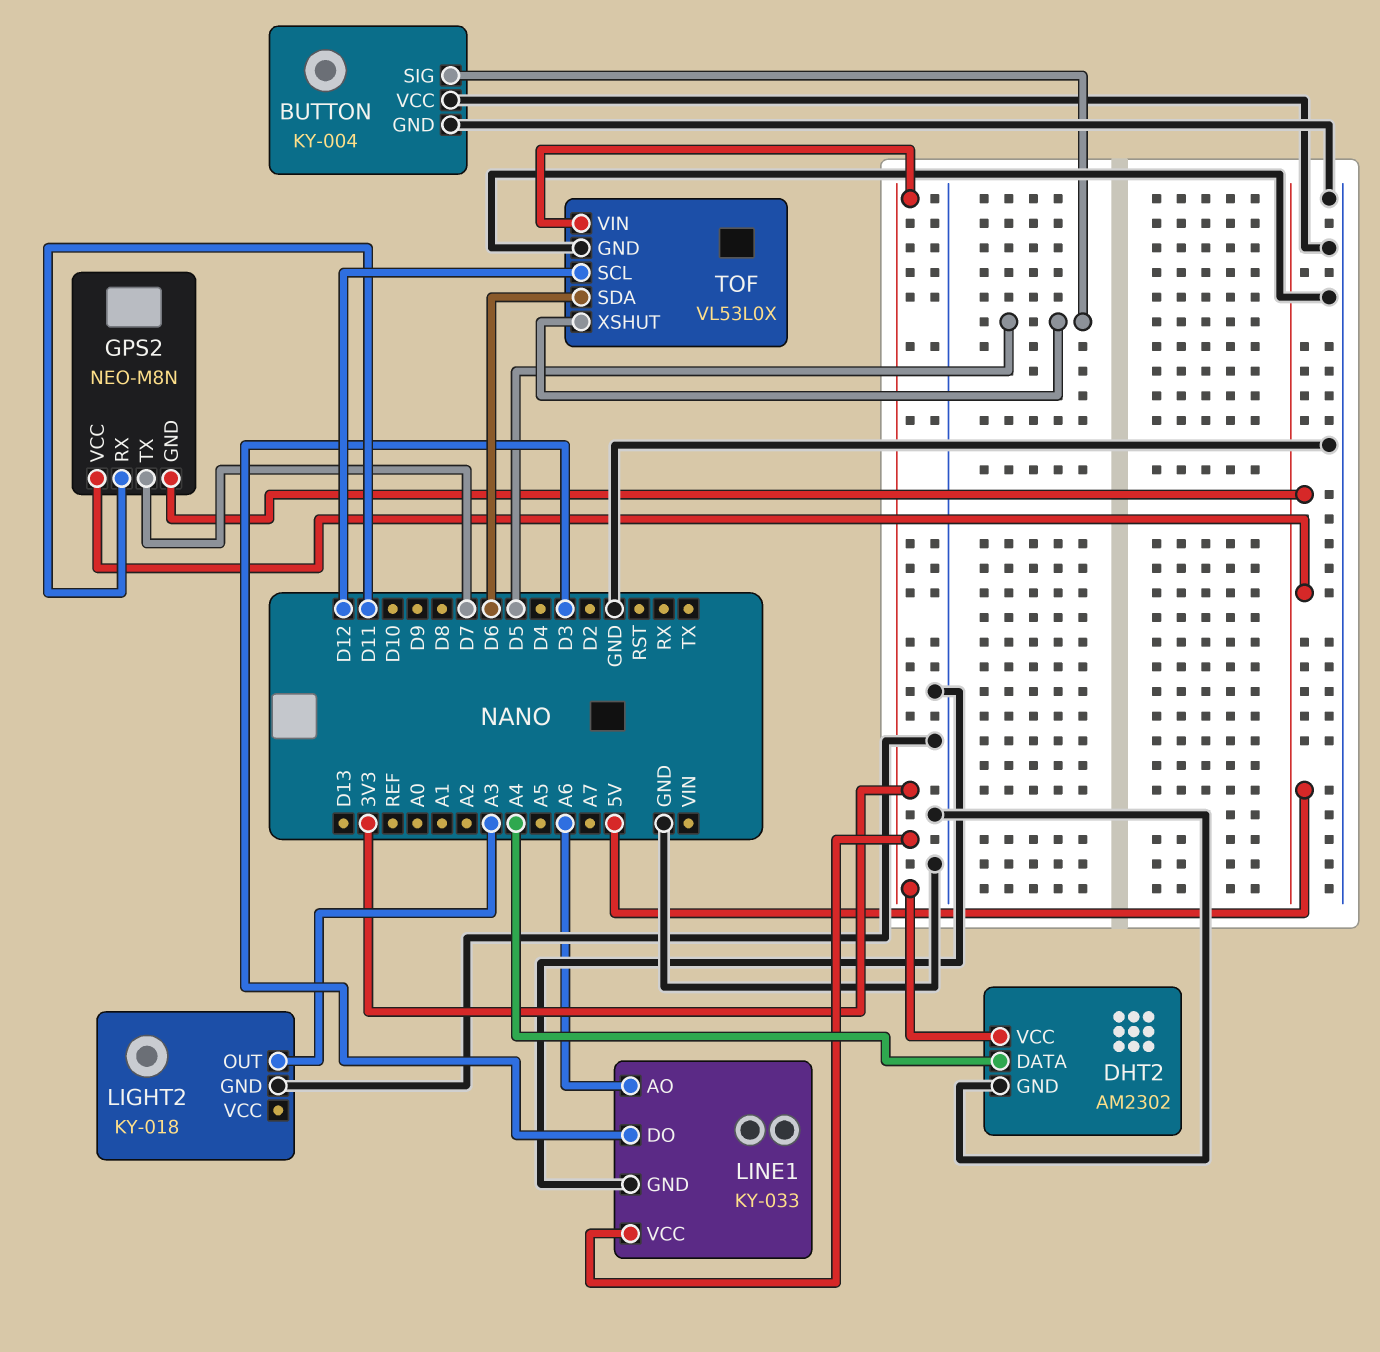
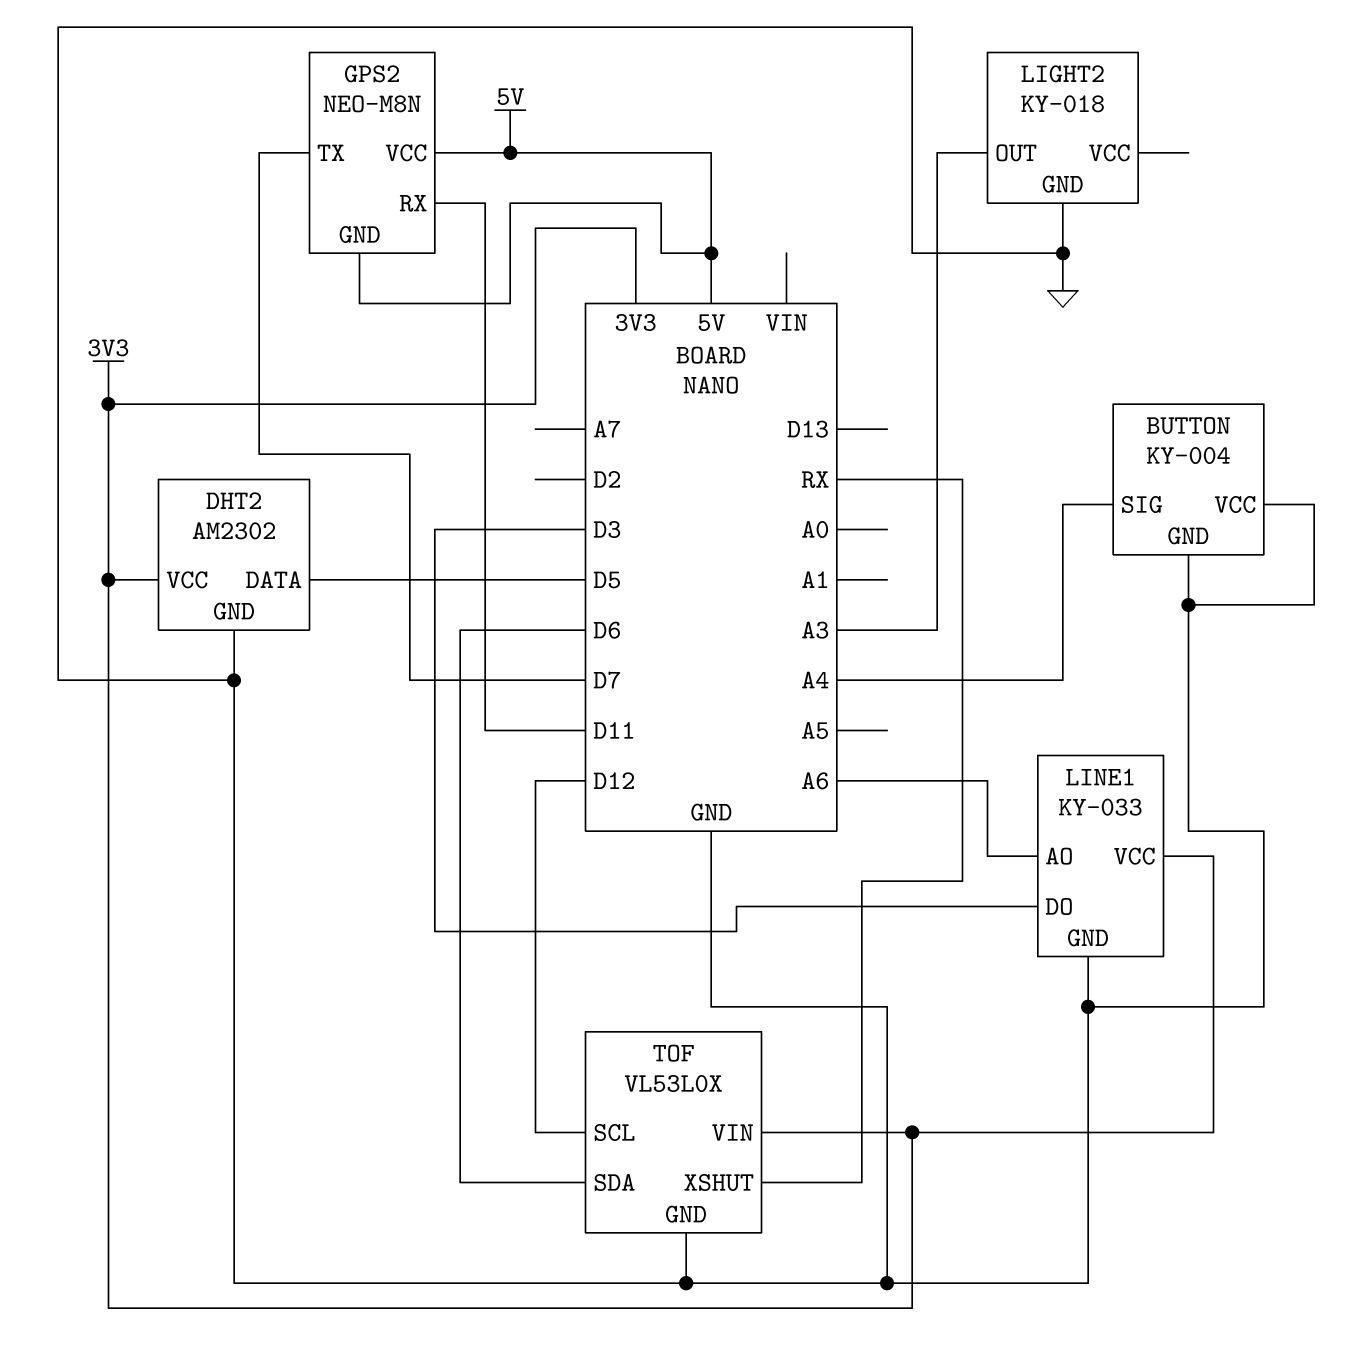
BUTTON pin SIG: D5 -> A4
DHT2 pin DATA: A4 -> D5
TOF pin XSHUT: D5 -> RX

